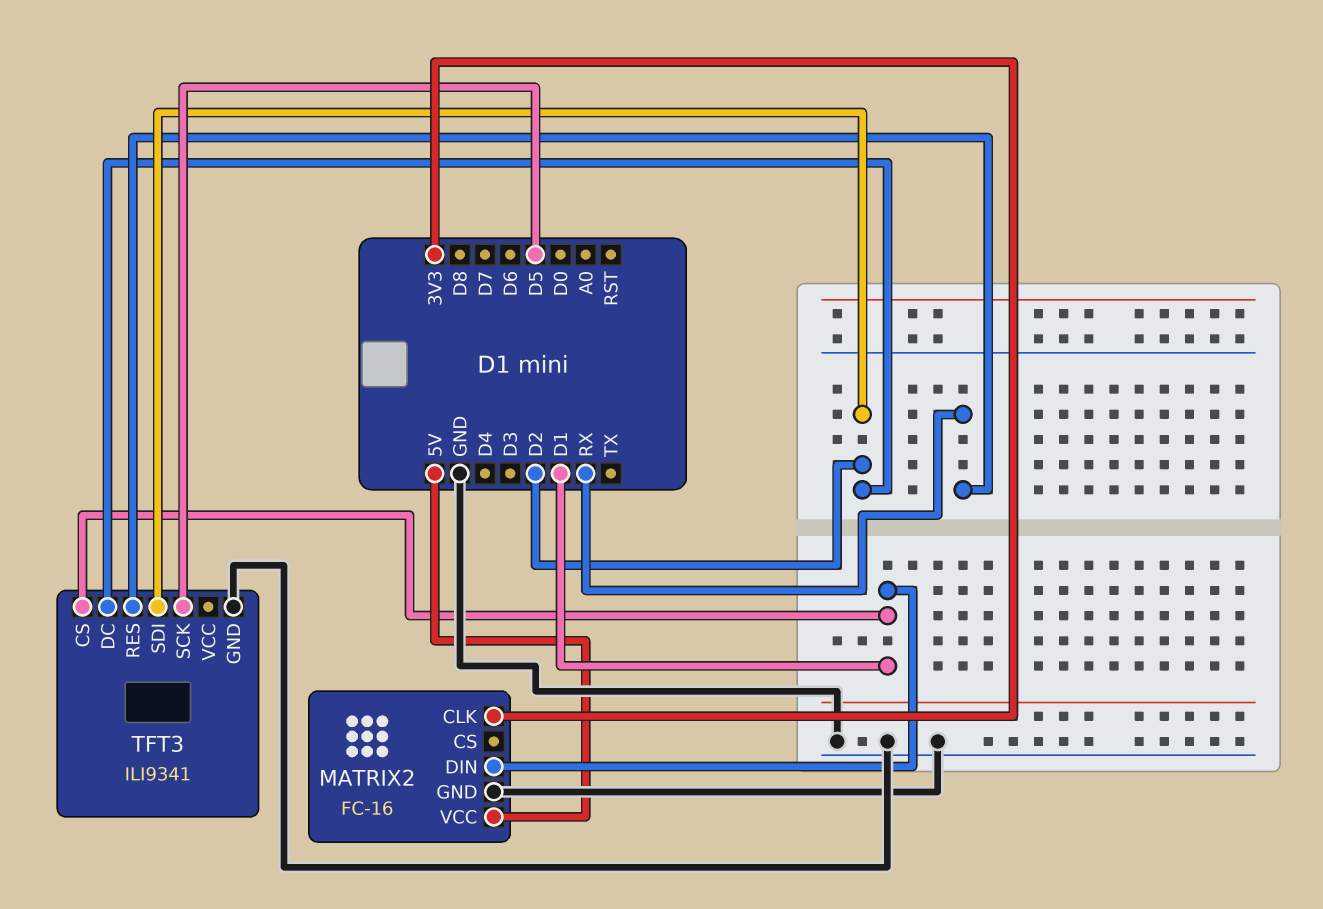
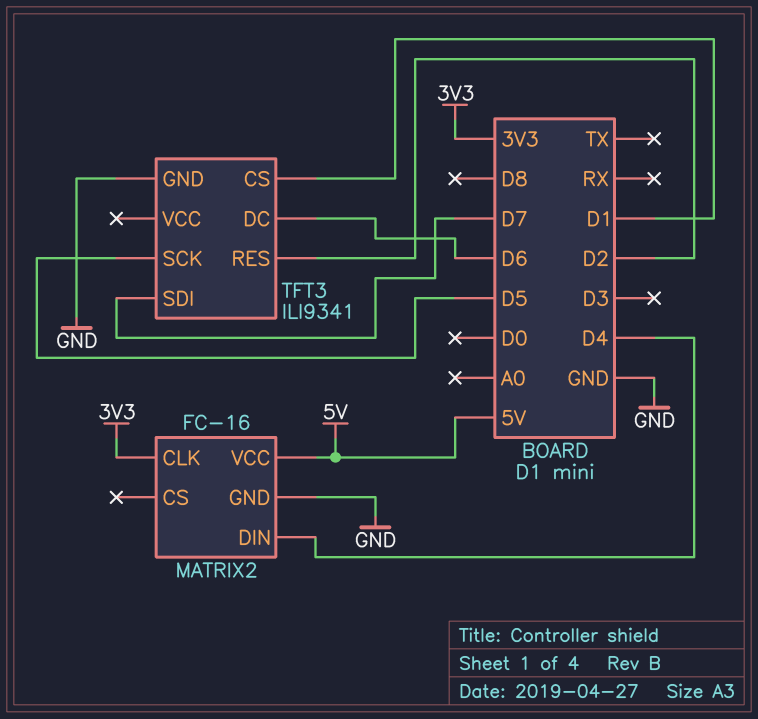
MATRIX2 pin DIN: D1 -> D4
TFT3 pin DC: D2 -> D6
TFT3 pin RES: RX -> D2
TFT3 pin SDI: D2 -> D7

